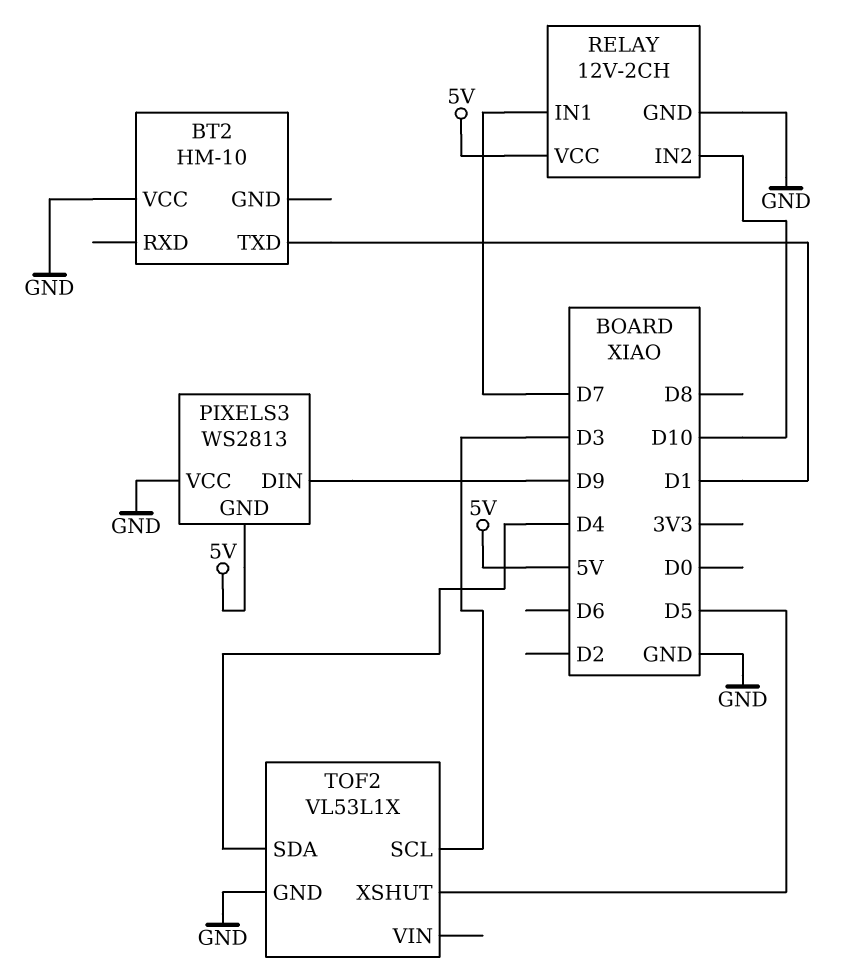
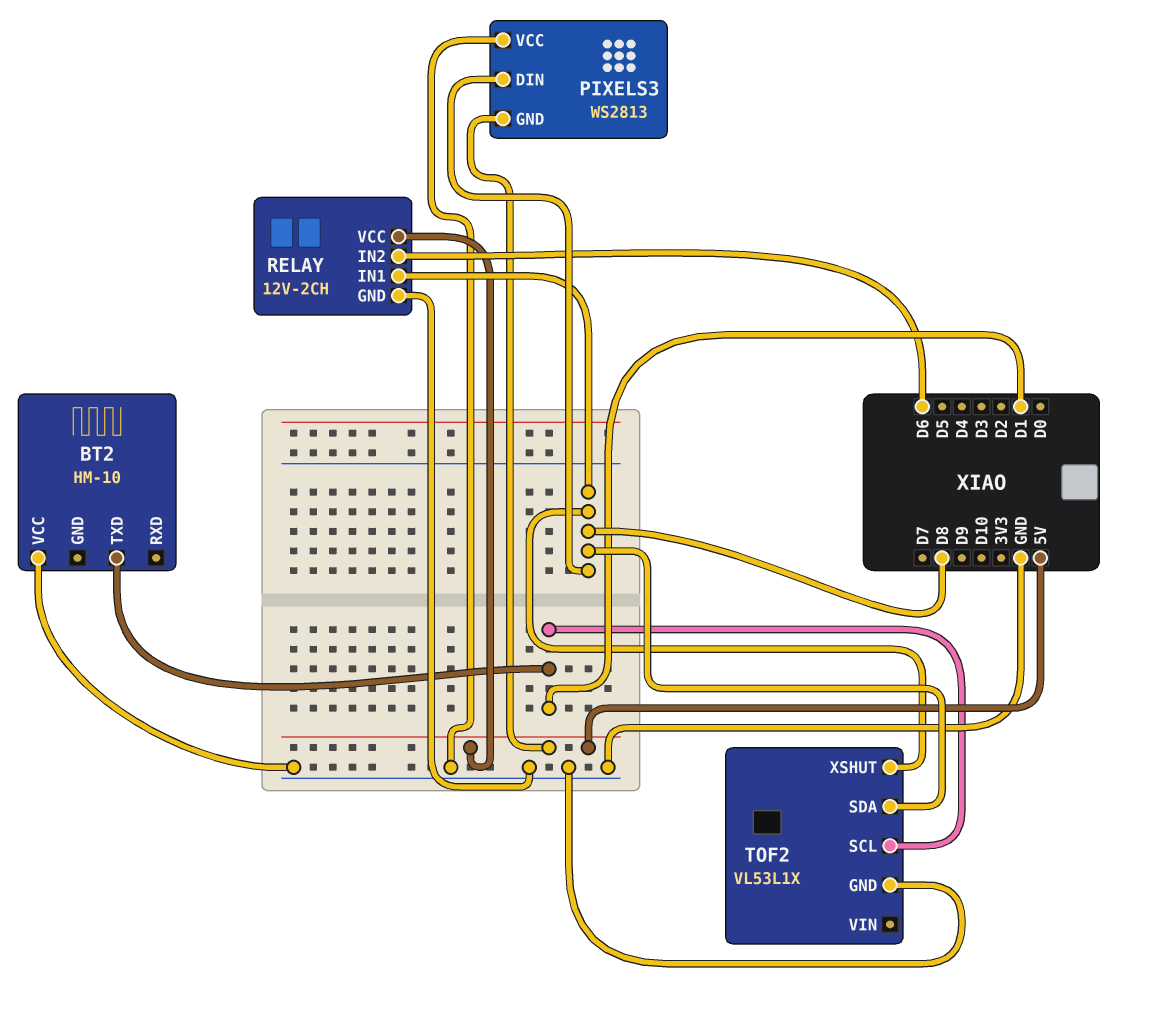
PIXELS3 pin DIN: D9 -> D8
RELAY pin IN1: D7 -> D8
RELAY pin IN2: D10 -> D6
TOF2 pin SCL: D3 -> D1
TOF2 pin SDA: D4 -> D8
TOF2 pin XSHUT: D5 -> D8

